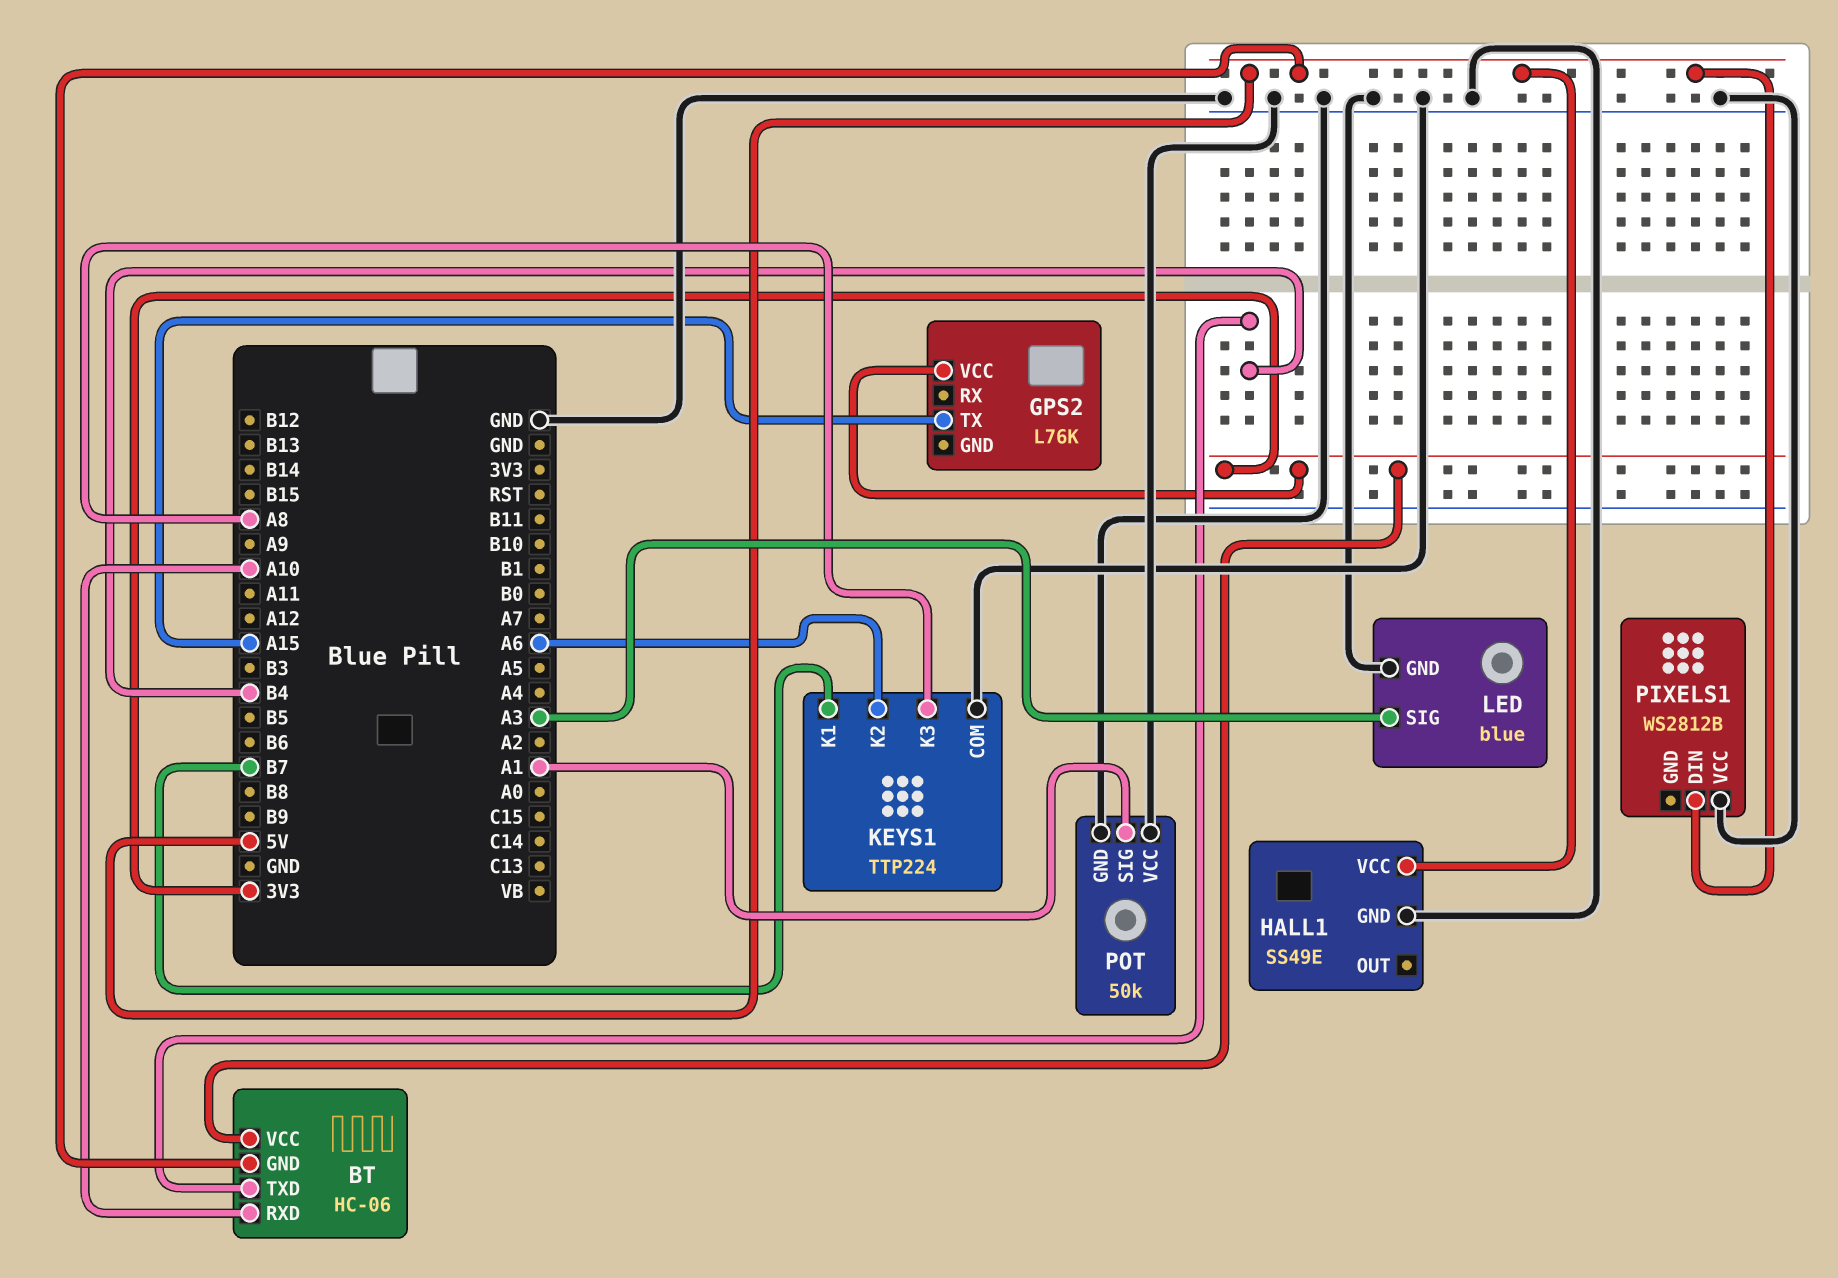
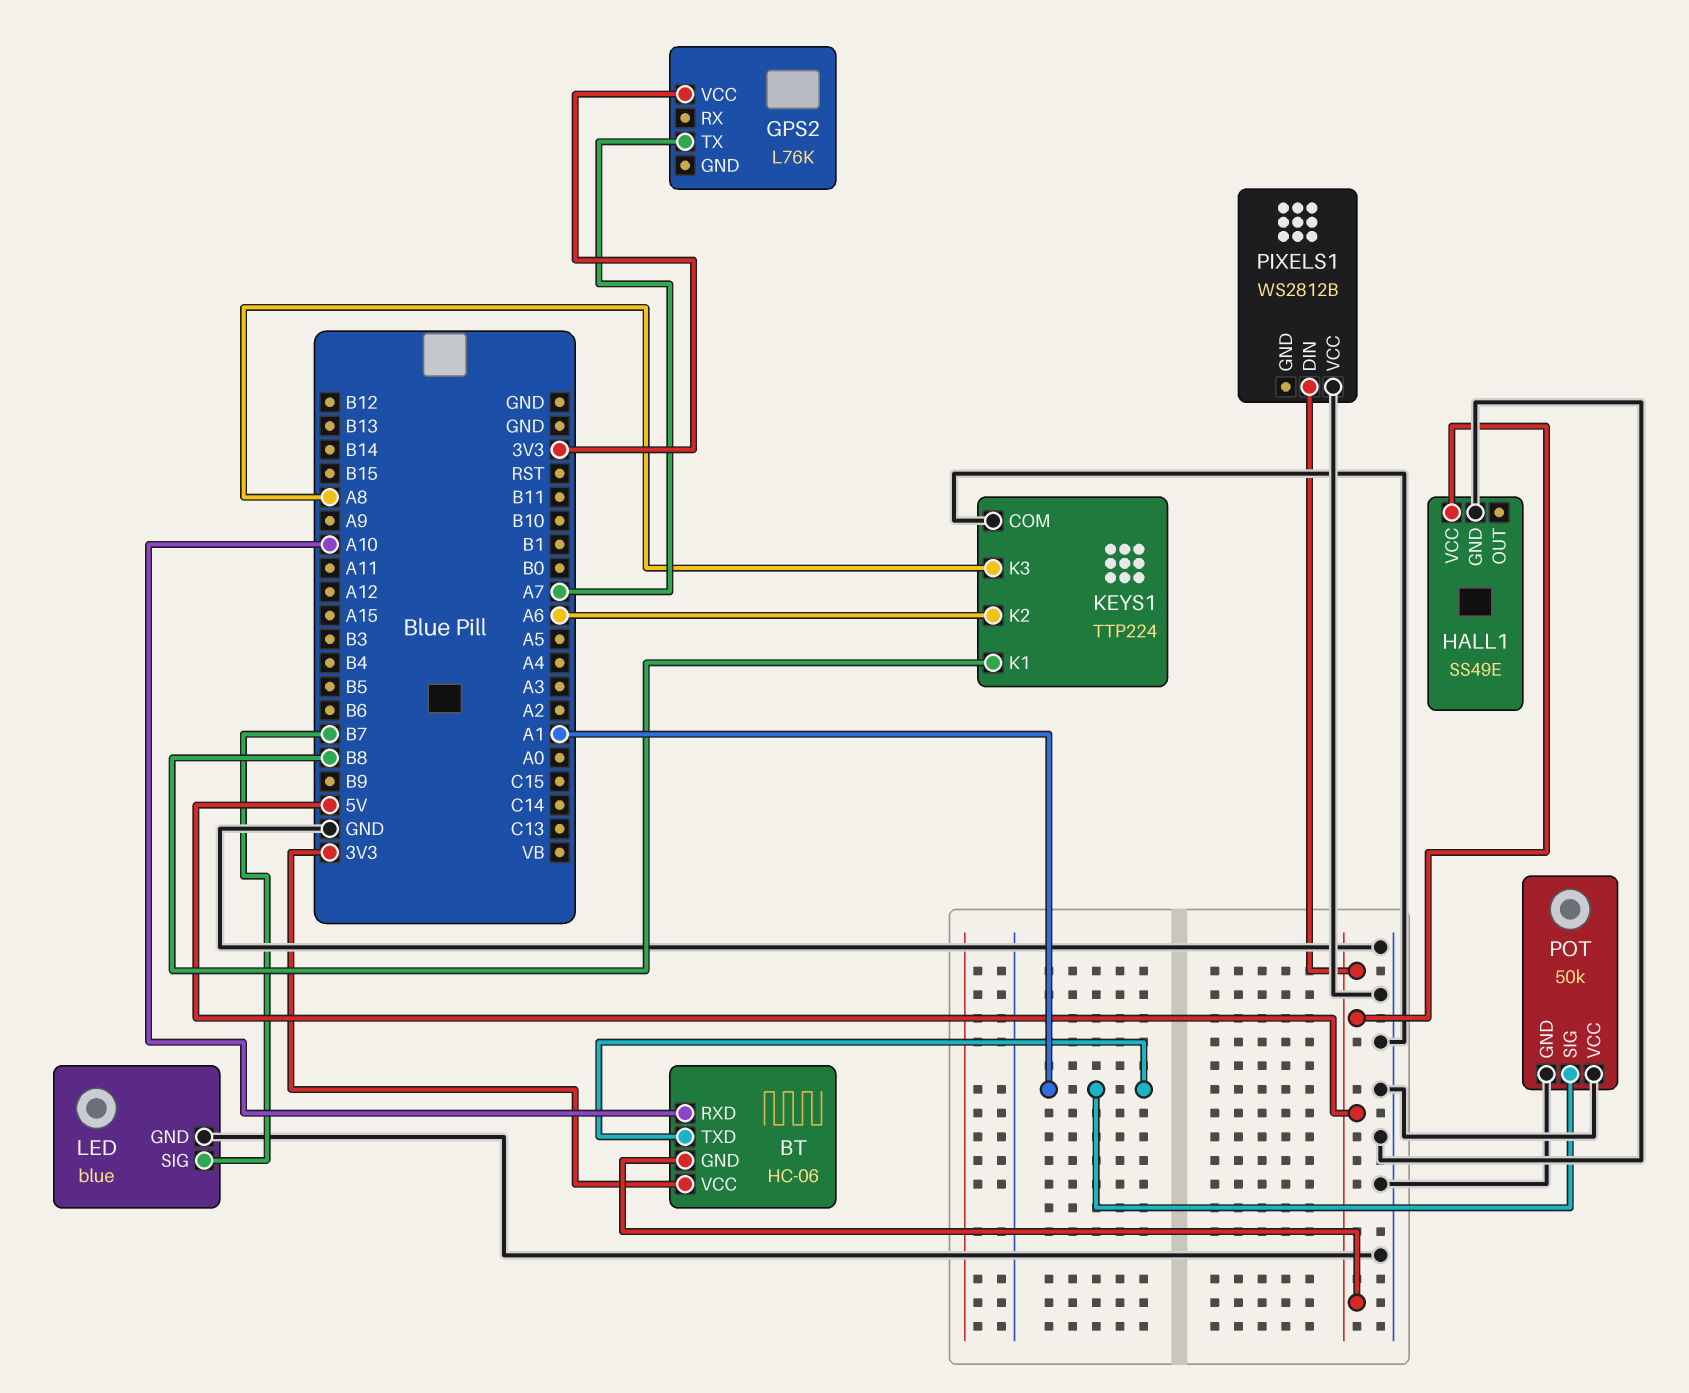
BT pin TXD: B4 -> A1
GPS2 pin TX: A15 -> A7
KEYS1 pin K1: B7 -> B8
LED pin SIG: A3 -> B7

